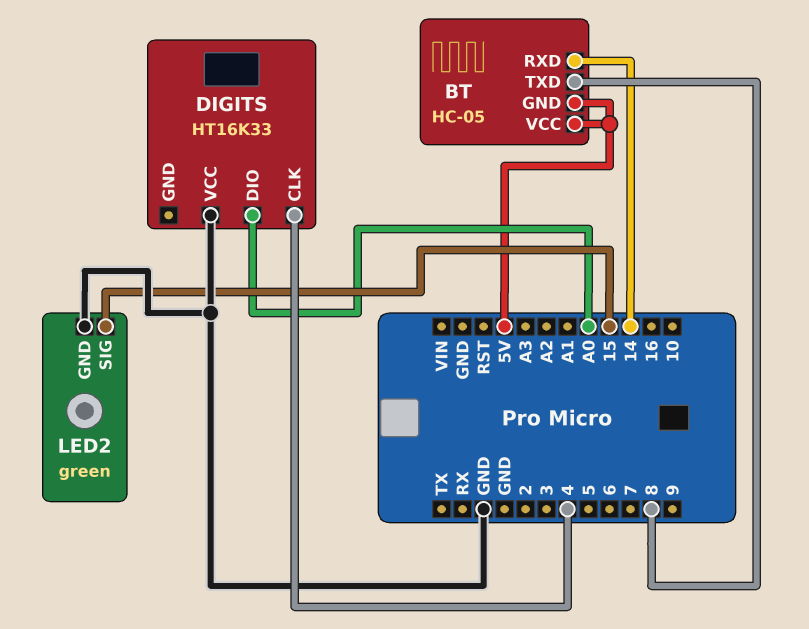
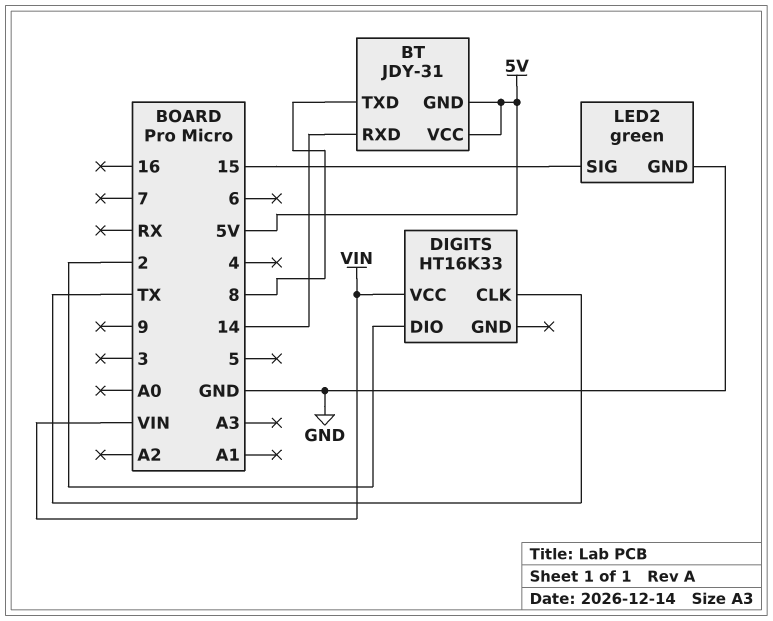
BT: HC-05 -> JDY-31
DIGITS pin CLK: 4 -> TX
DIGITS pin DIO: A0 -> 2
DIGITS pin VCC: GND -> VIN

